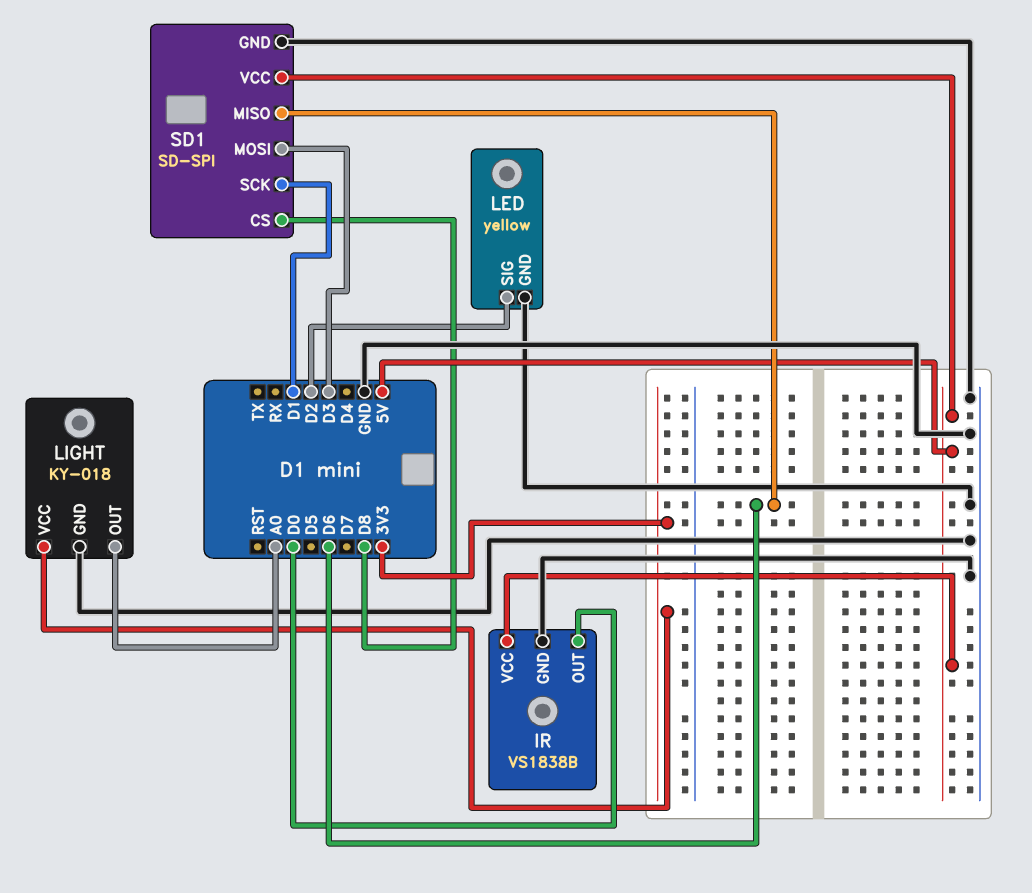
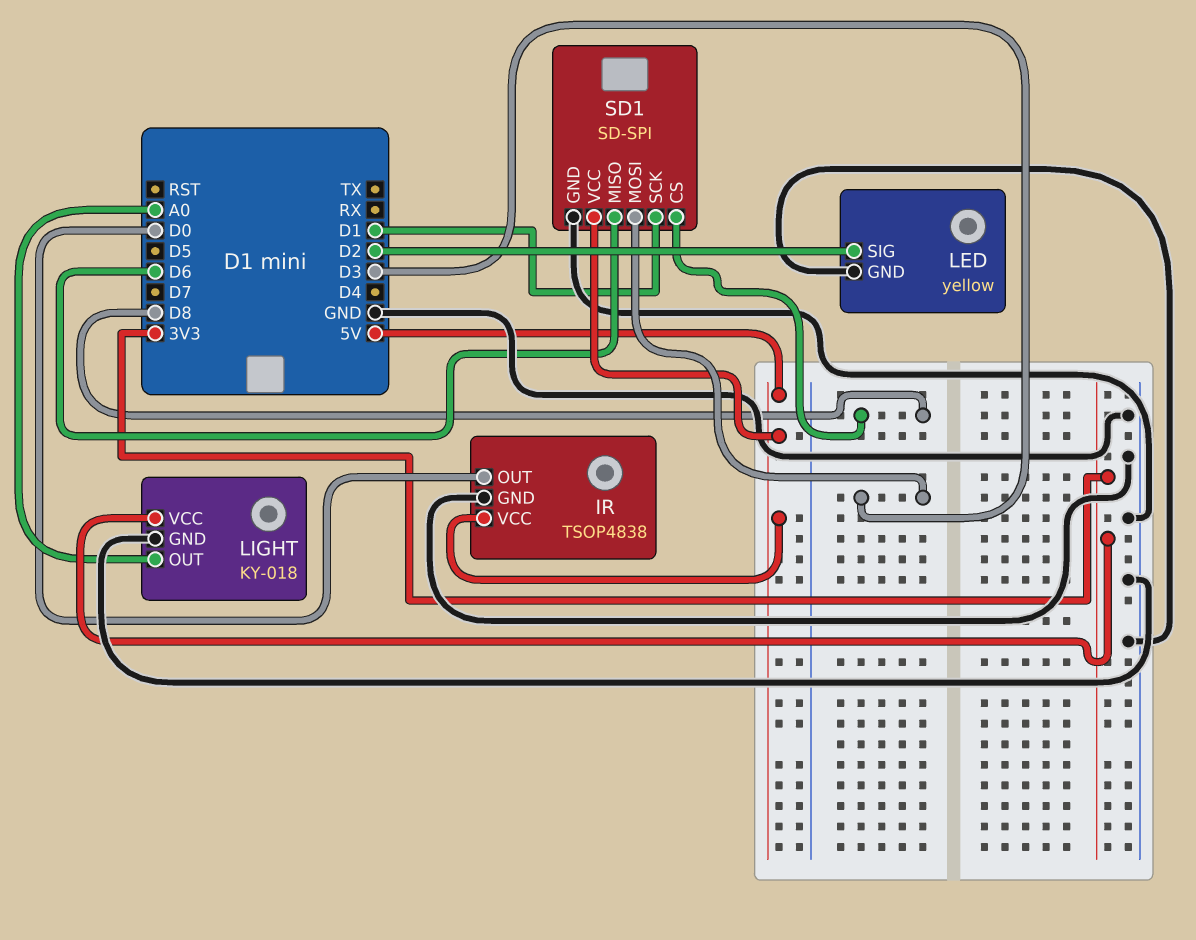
IR: VS1838B -> TSOP4838

